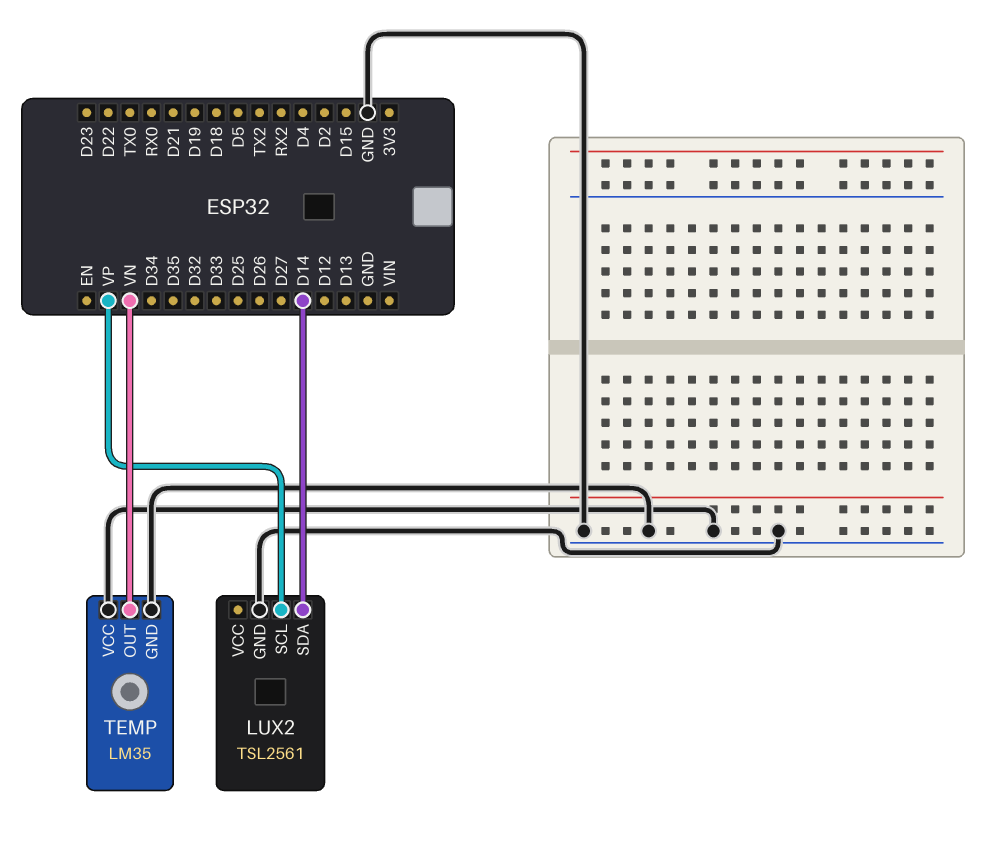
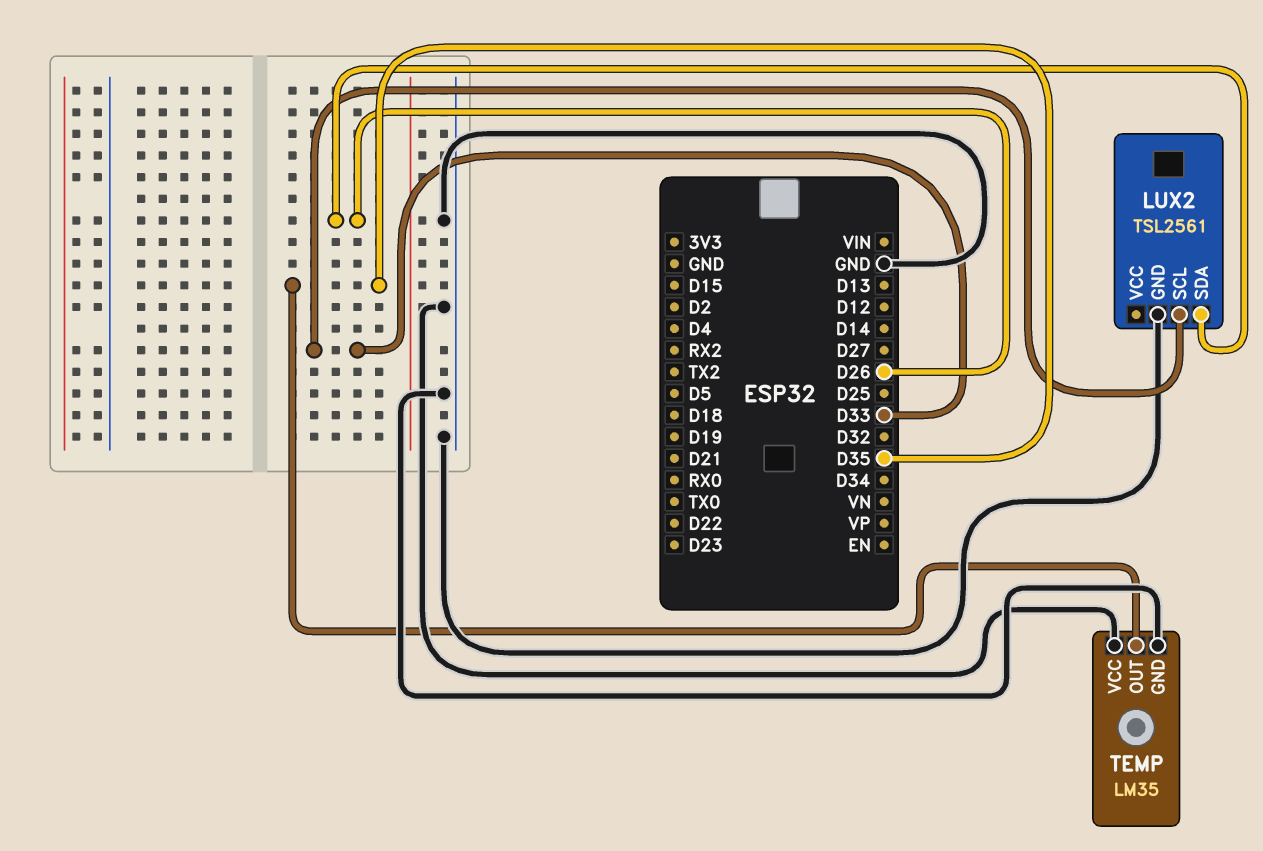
LUX2 pin SCL: VP -> D33
LUX2 pin SDA: D14 -> D26
TEMP pin OUT: VN -> D35

